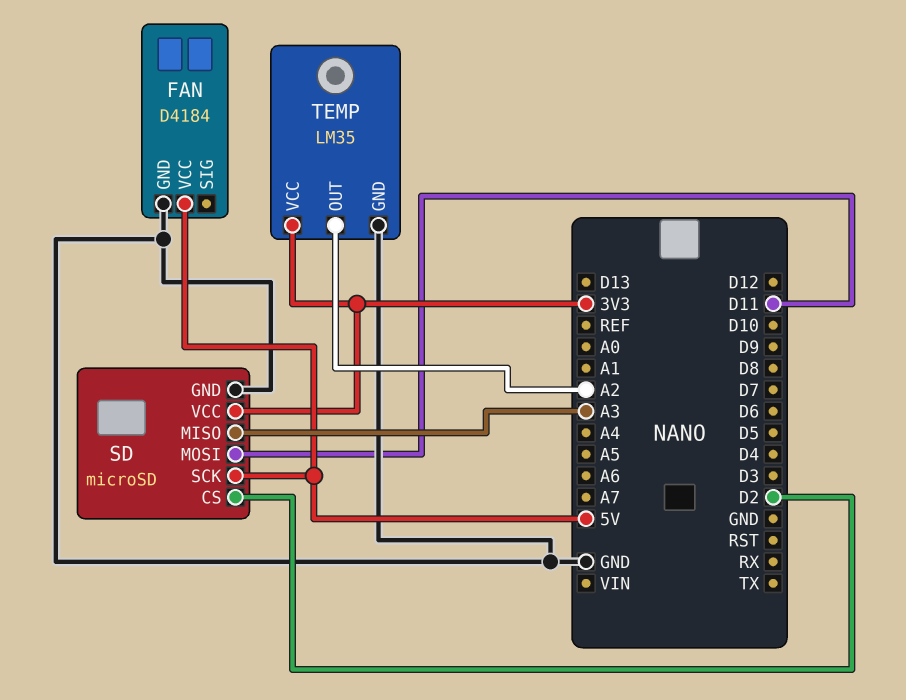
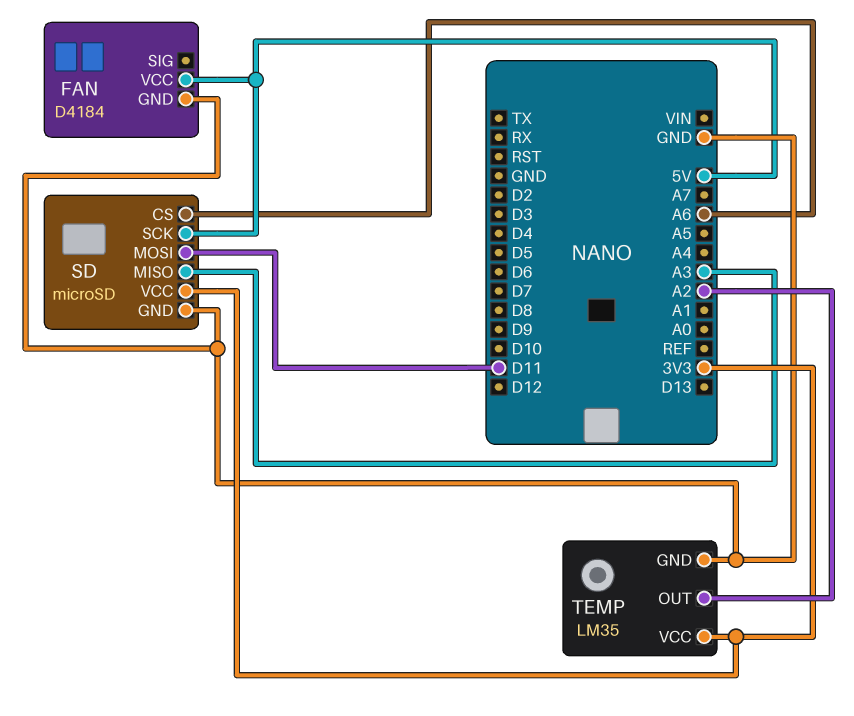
SD pin CS: D2 -> A6

